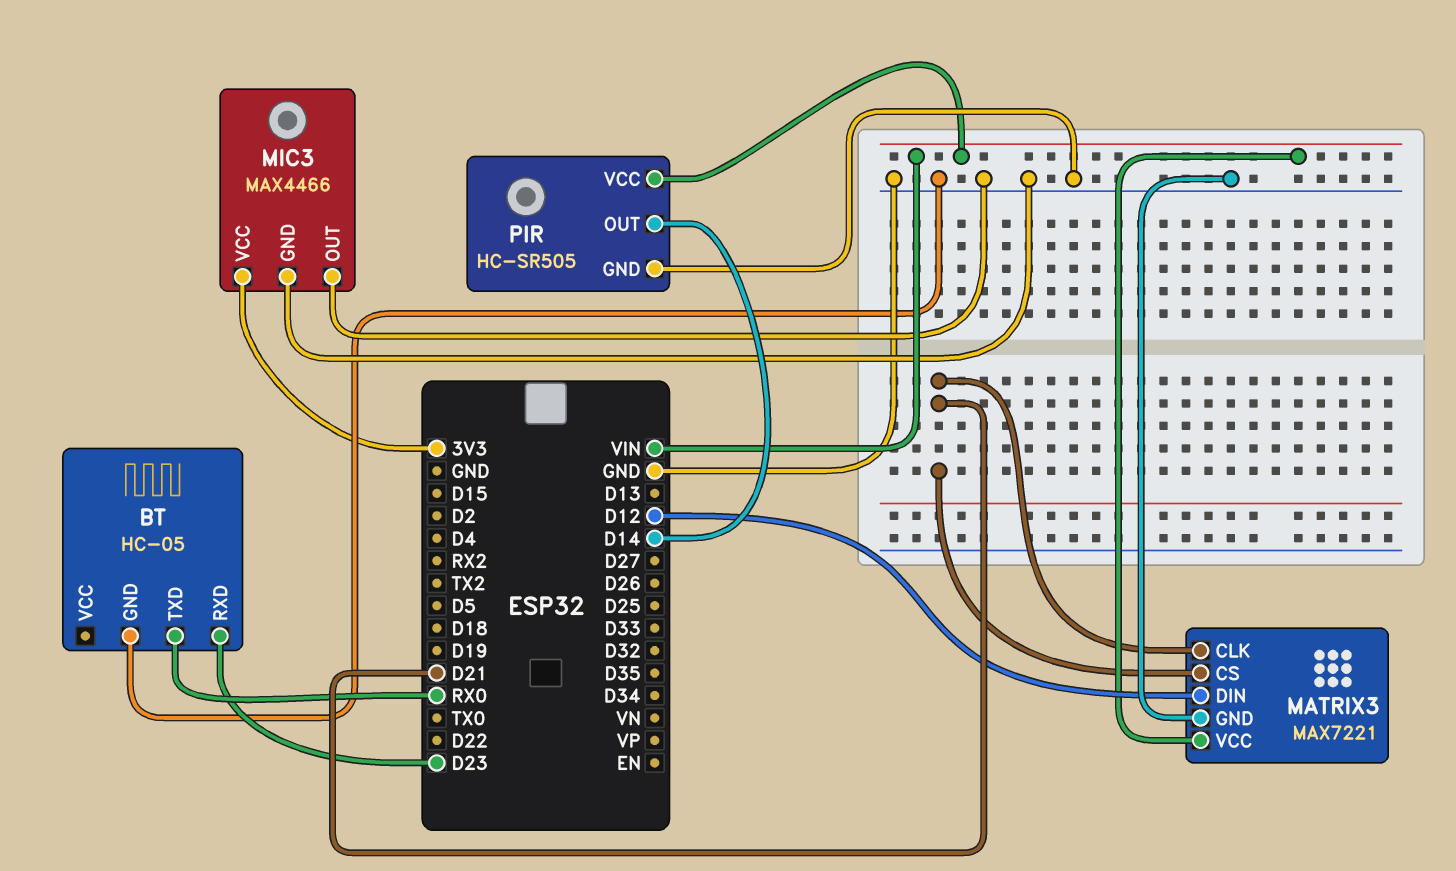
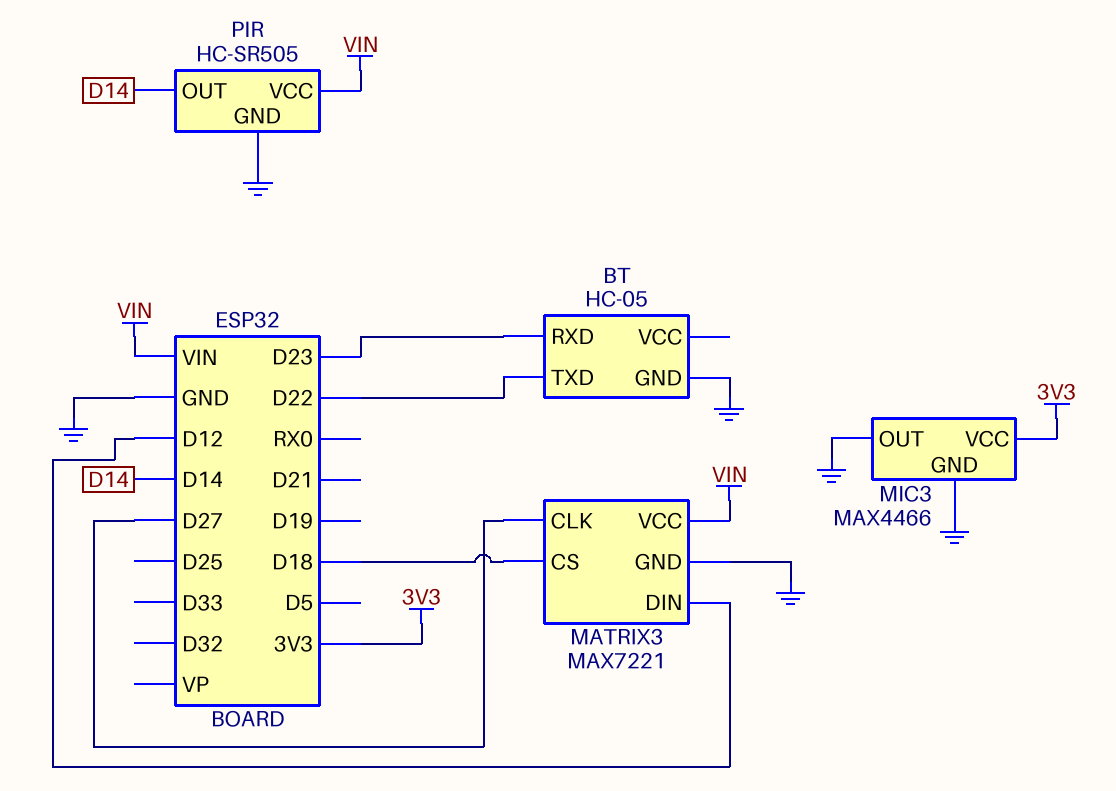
BT pin TXD: RX0 -> D22
MATRIX3 pin CLK: D21 -> D27
MATRIX3 pin CS: D21 -> D18

